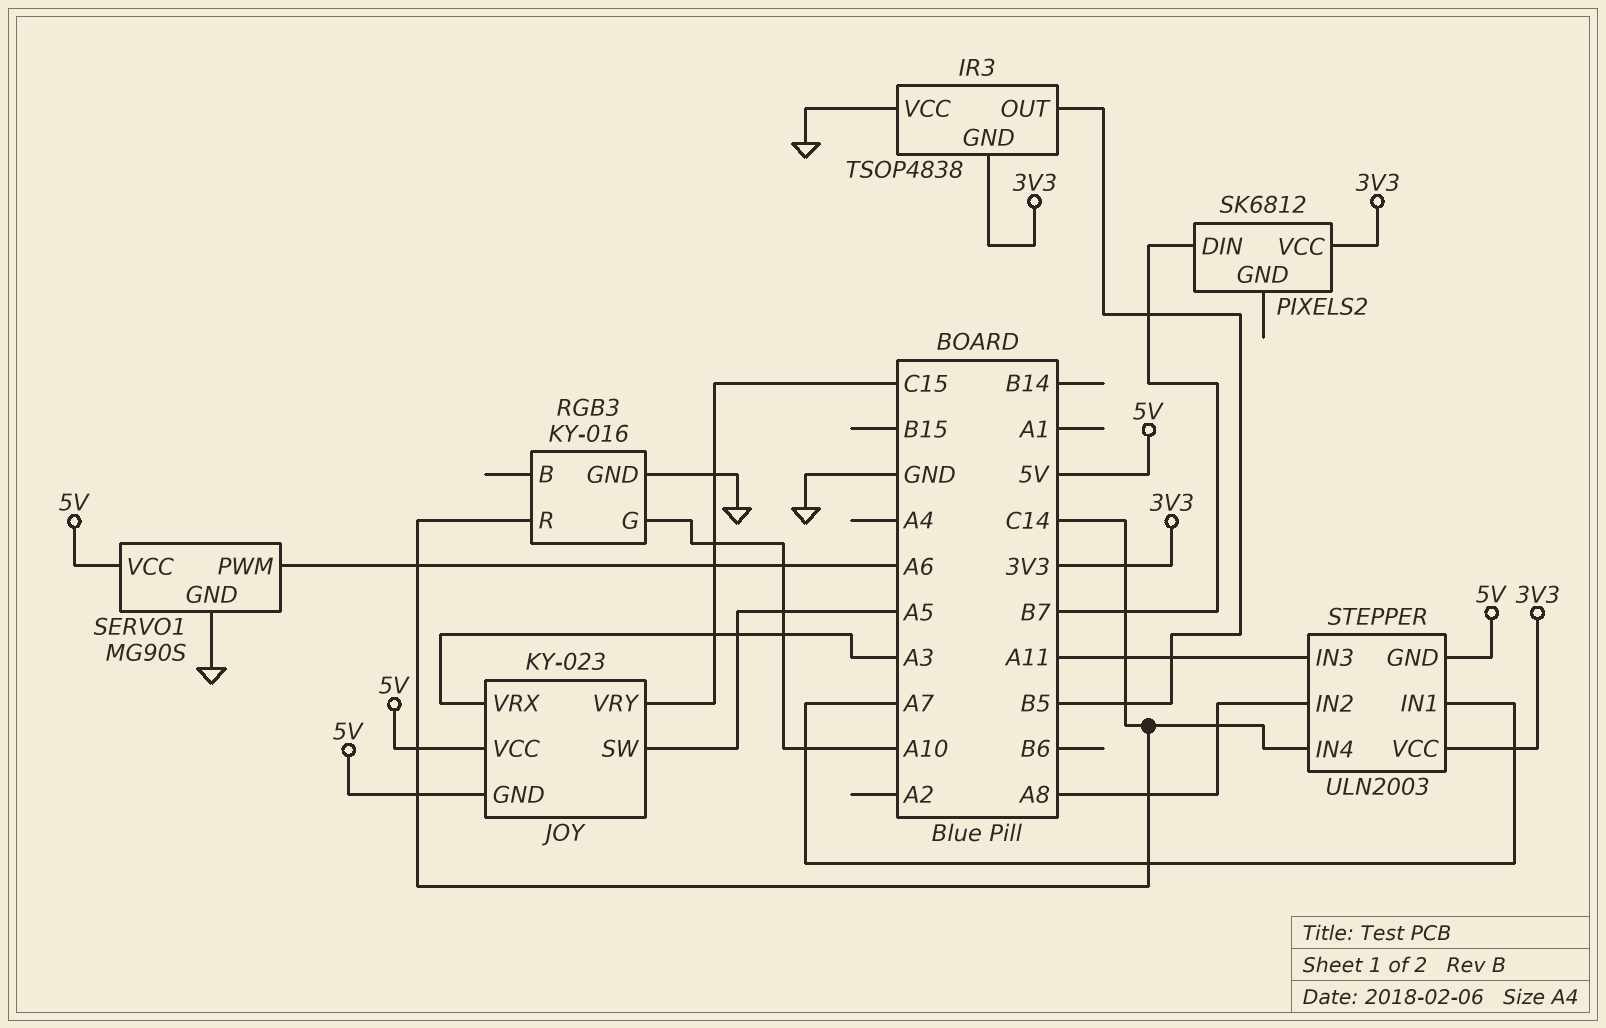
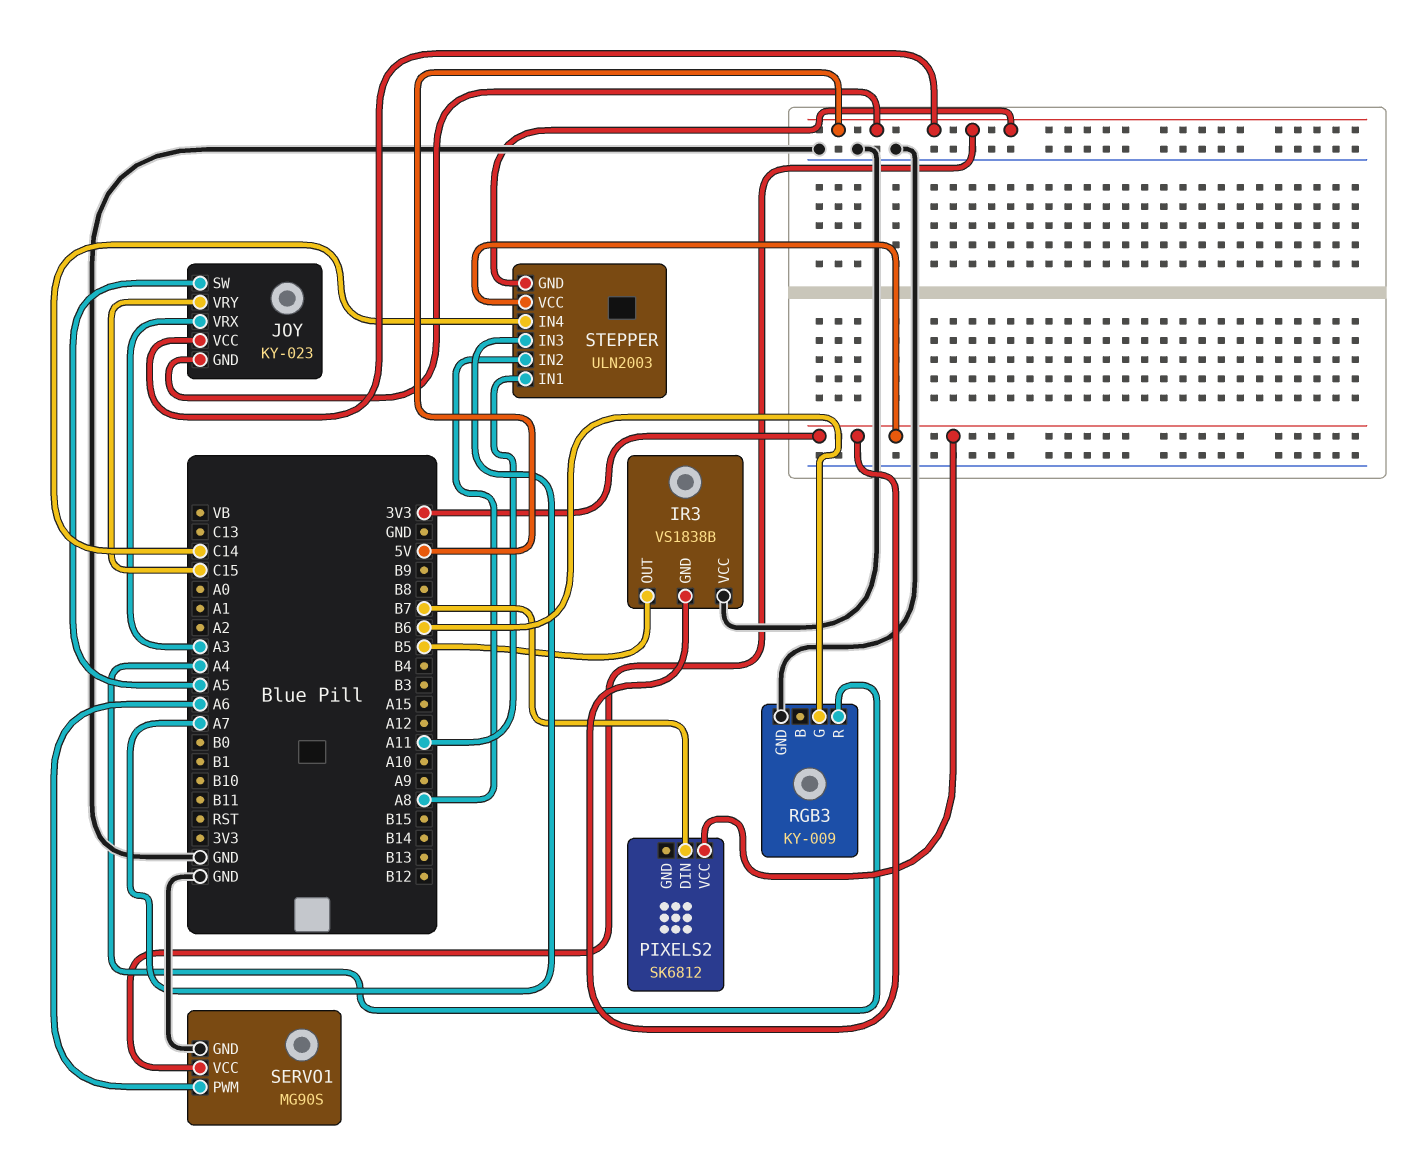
IR3: TSOP4838 -> VS1838B
RGB3: KY-016 -> KY-009
RGB3 pin G: A10 -> B6
RGB3 pin R: C14 -> A4
STEPPER pin IN1: A7 -> A11
STEPPER pin IN3: A11 -> A7

